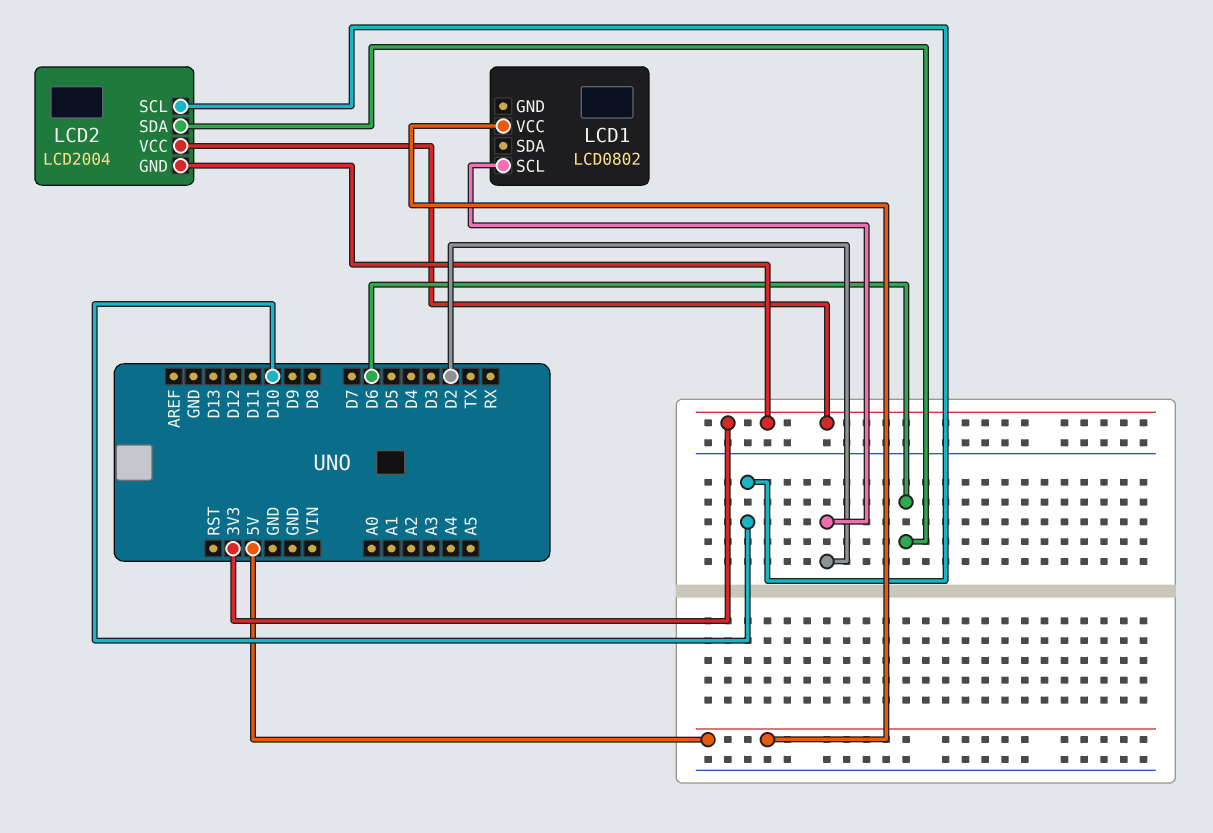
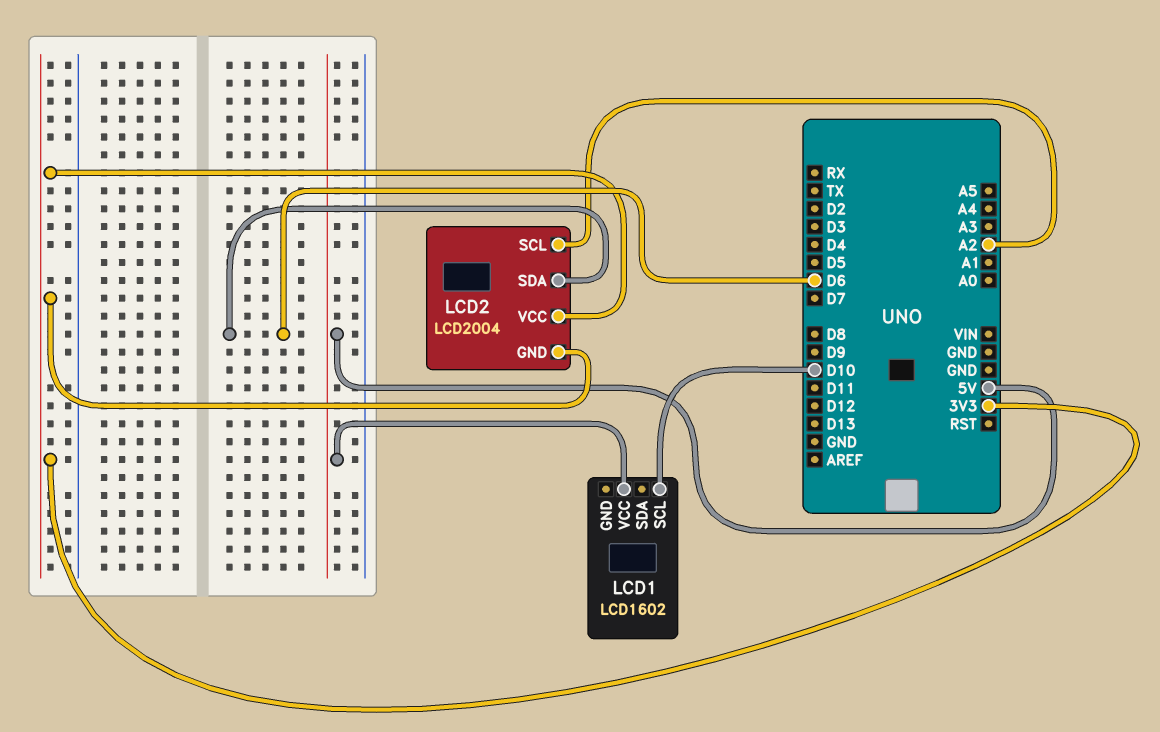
LCD1: LCD0802 -> LCD1602
LCD1 pin SCL: D2 -> D10
LCD2 pin SCL: D10 -> A2

